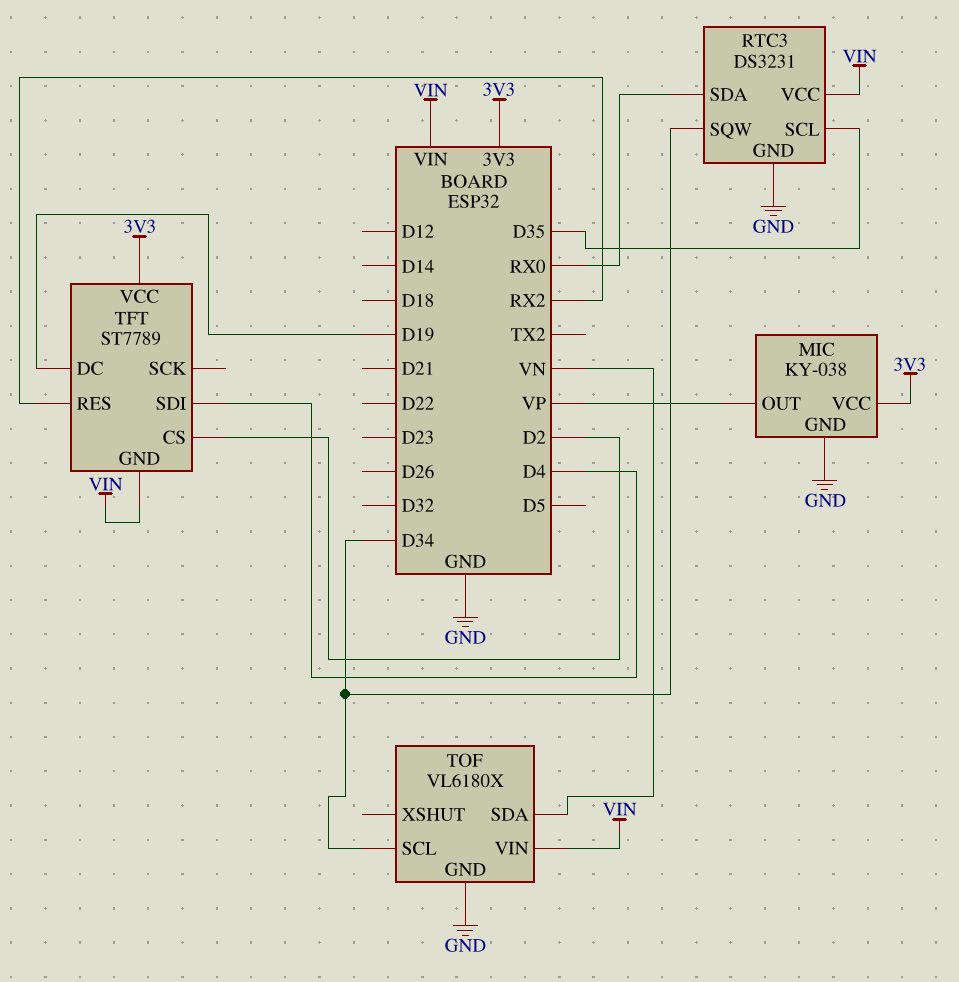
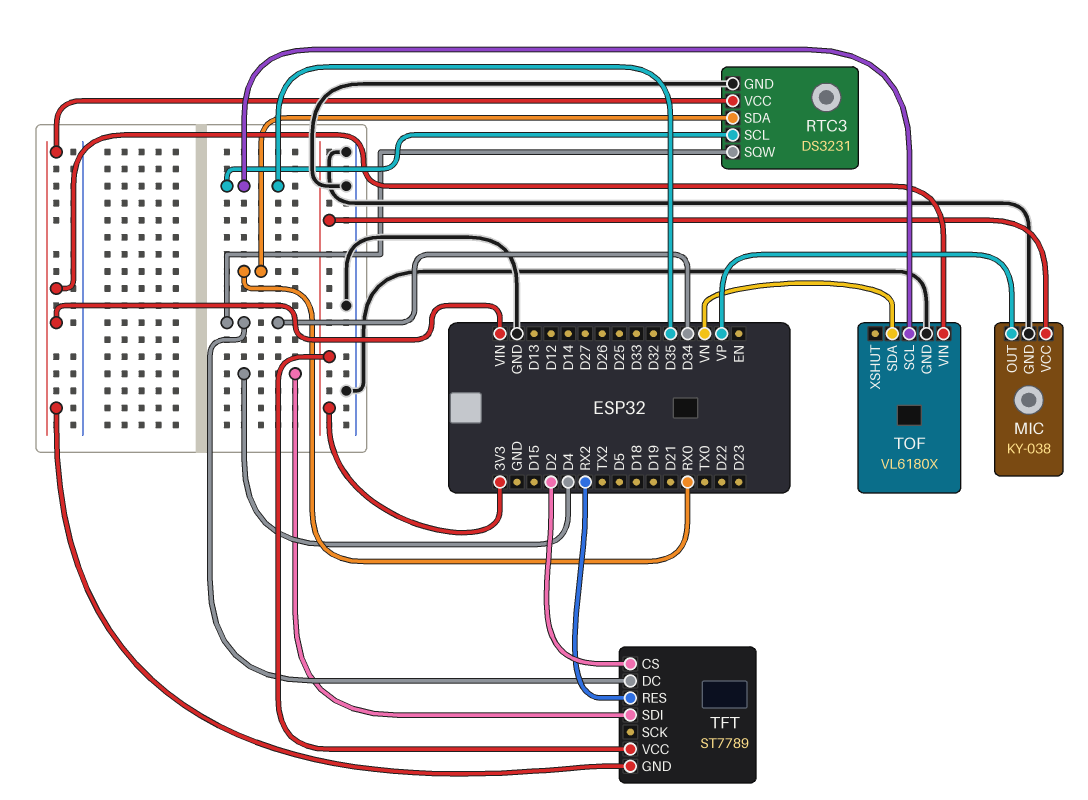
TFT pin DC: D19 -> D34
TOF pin SCL: D34 -> D35

